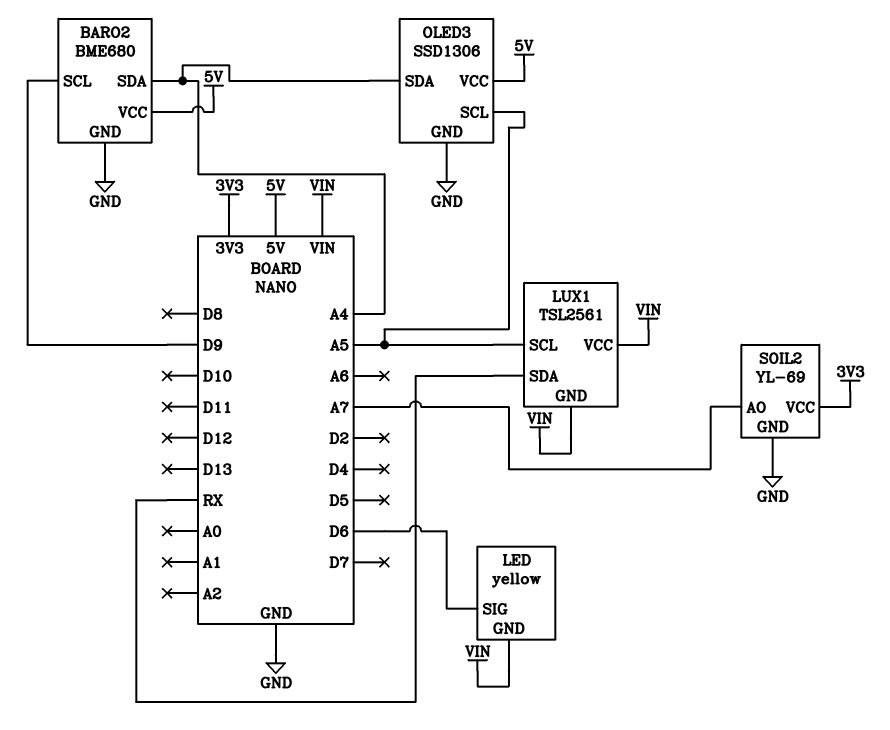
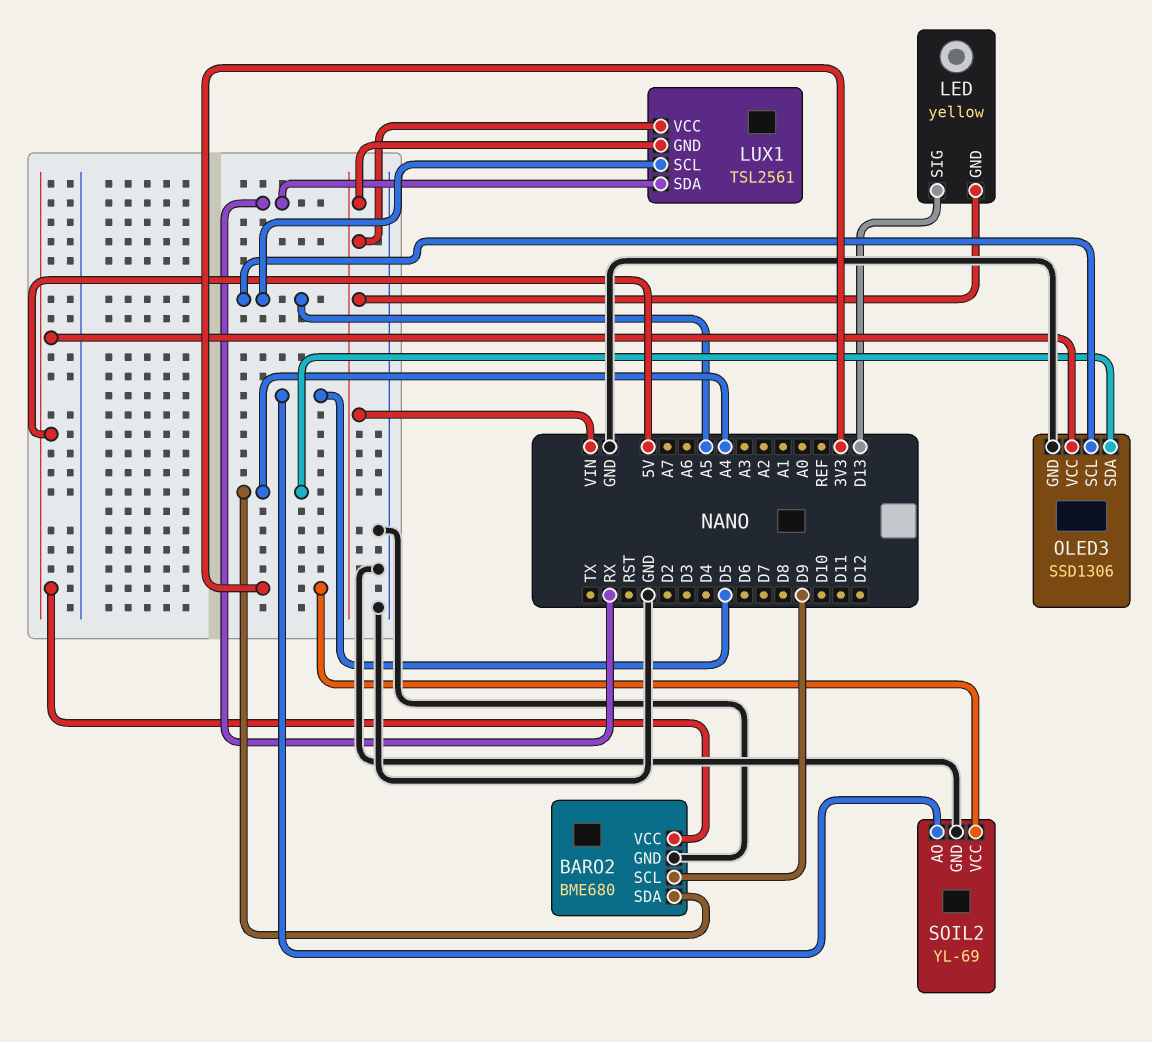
LED pin SIG: D6 -> D13
SOIL2 pin AO: A7 -> D5

